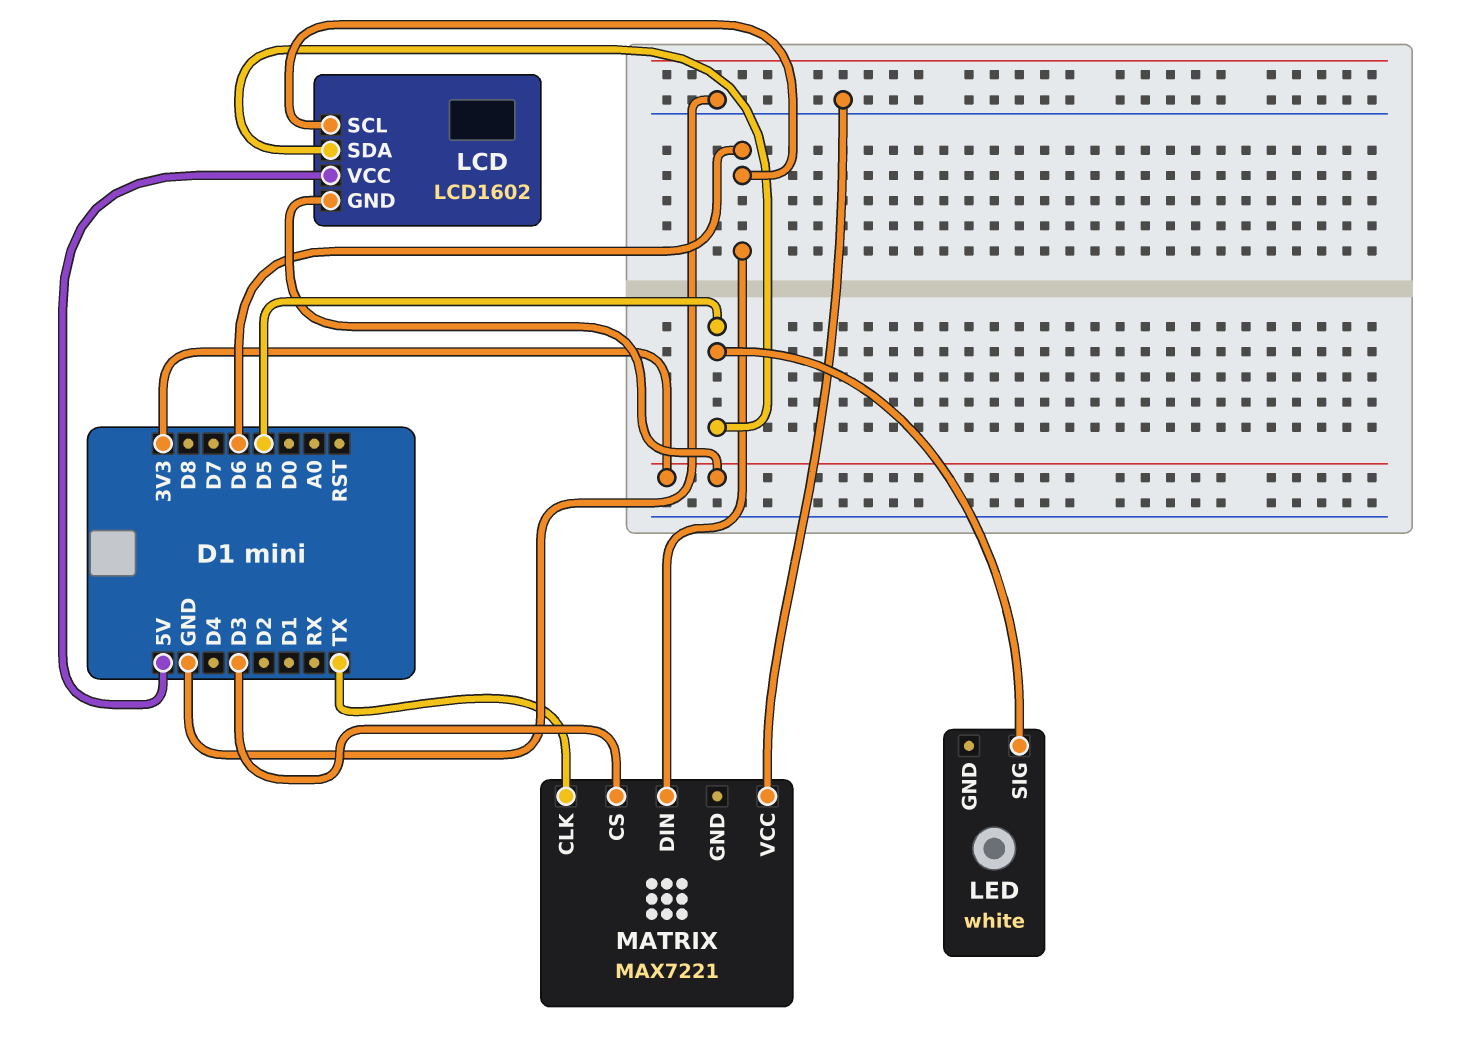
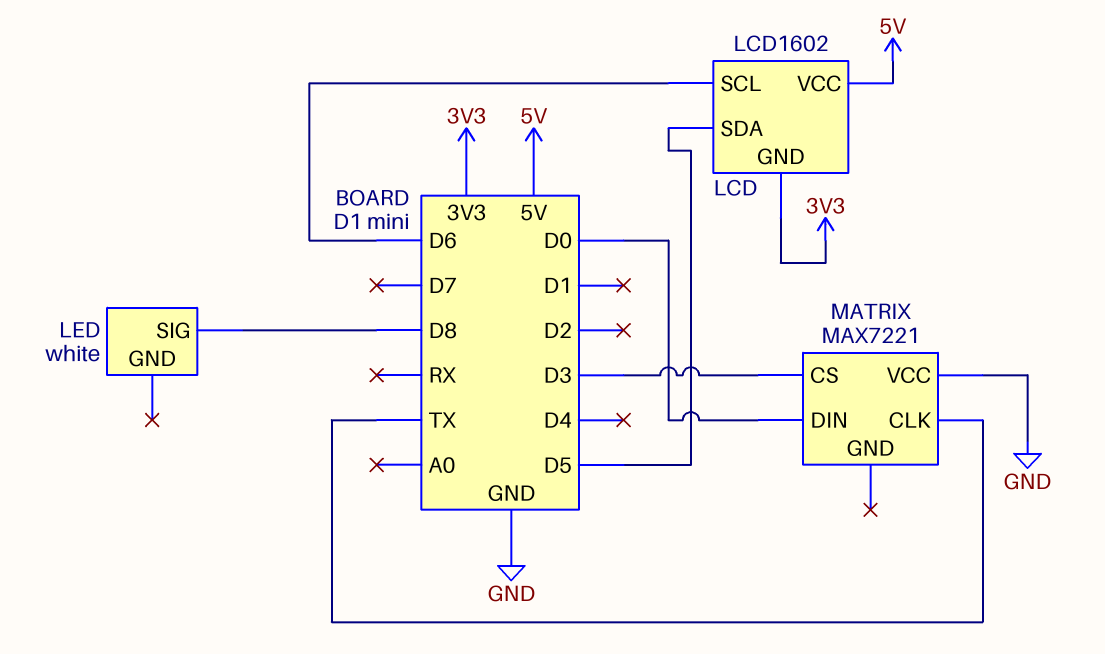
LED pin SIG: D5 -> D8
MATRIX pin DIN: D6 -> D0

